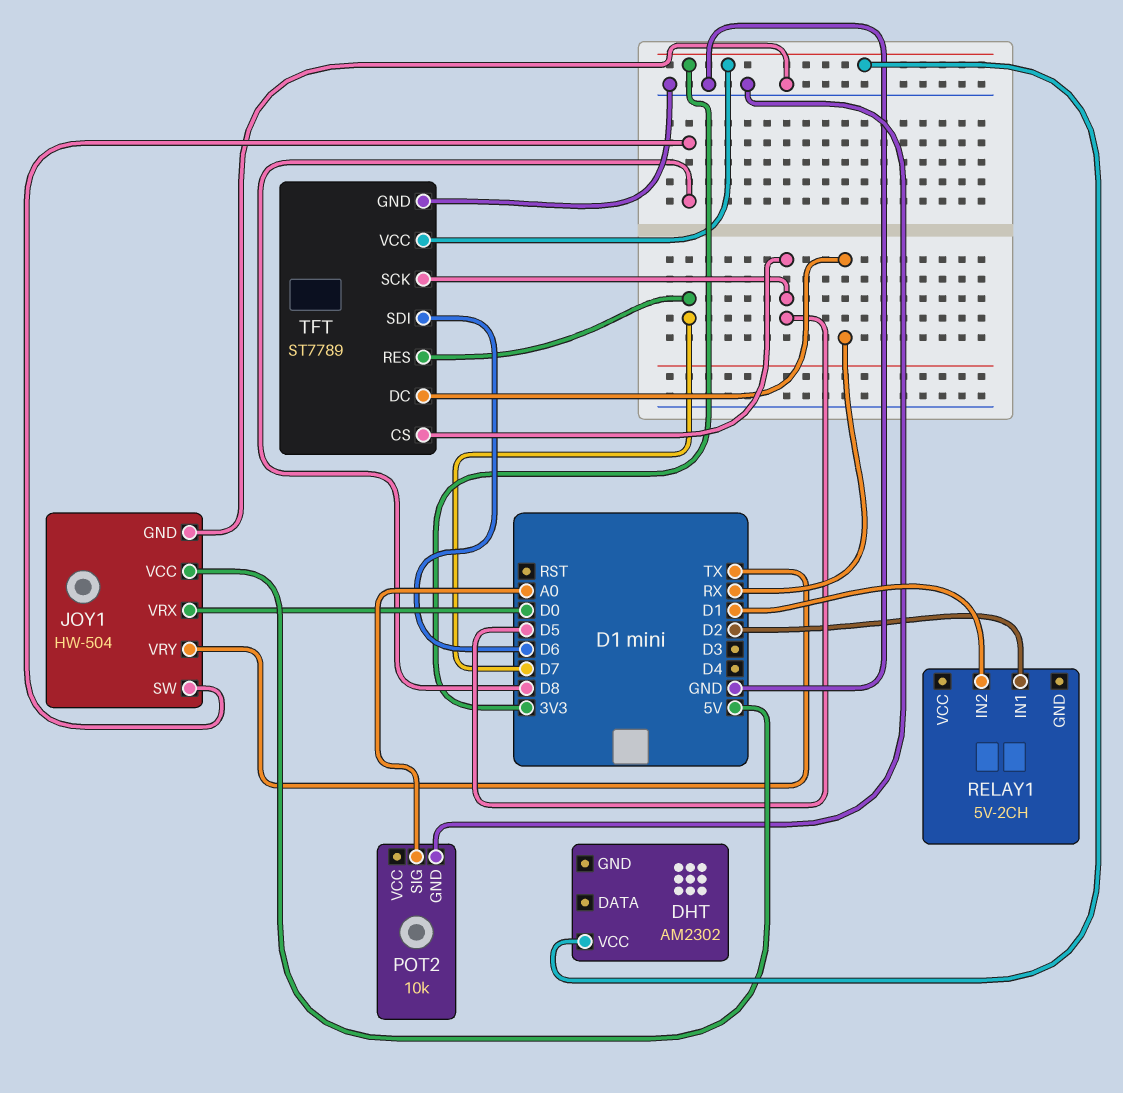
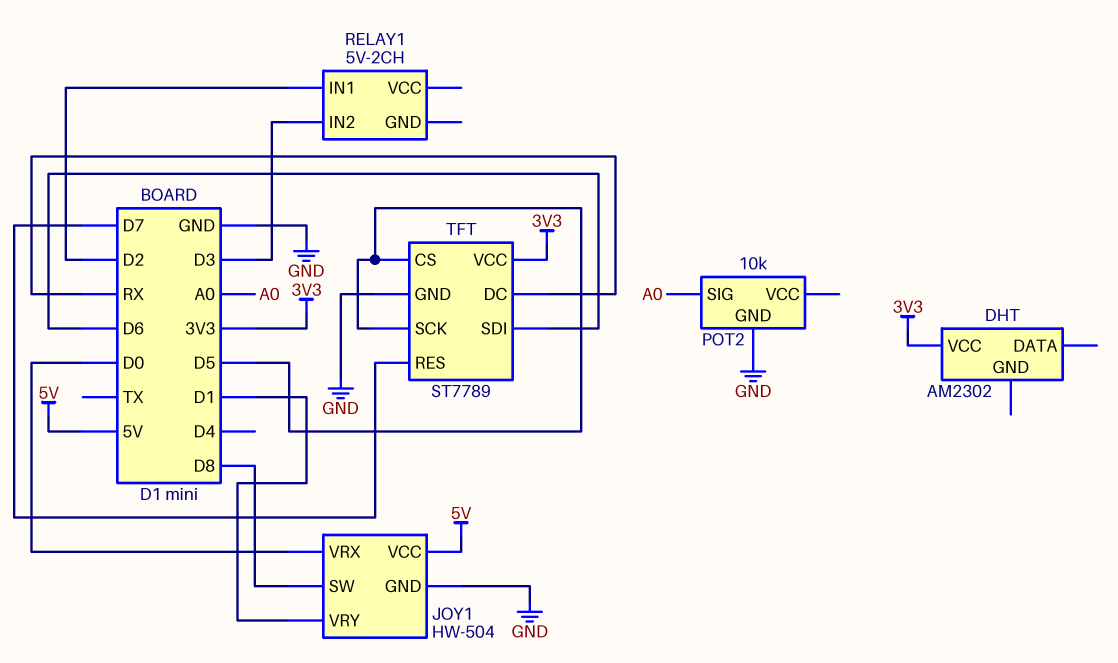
JOY1 pin VRY: TX -> D1
RELAY1 pin IN2: D1 -> D3

